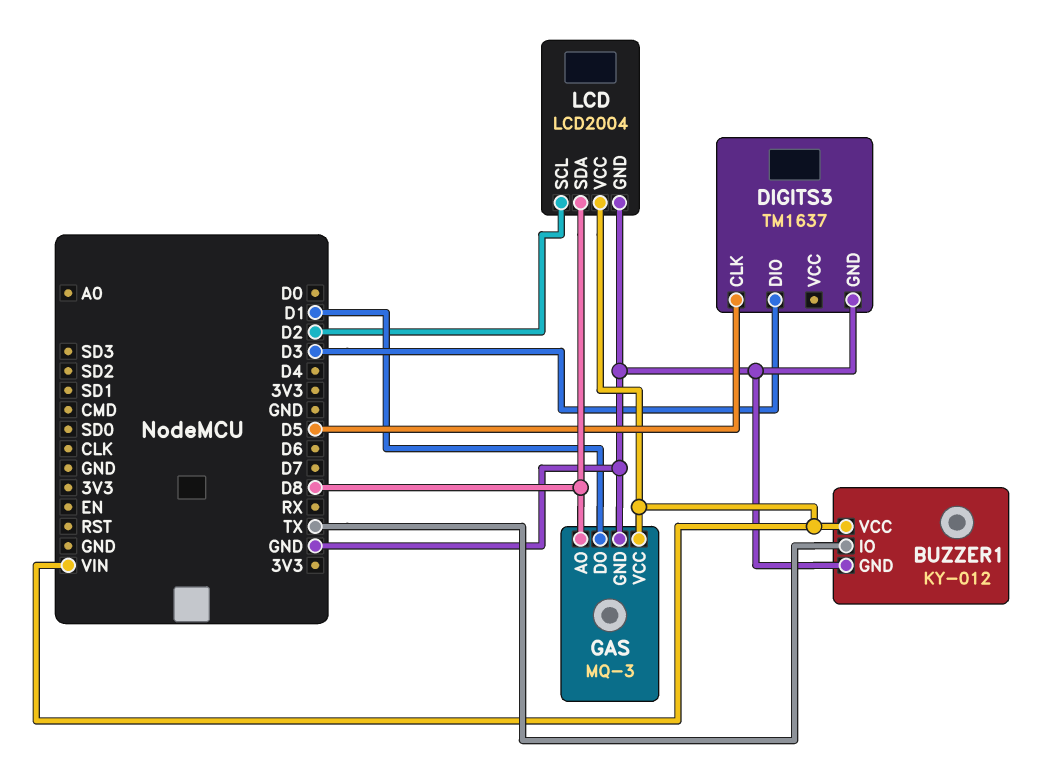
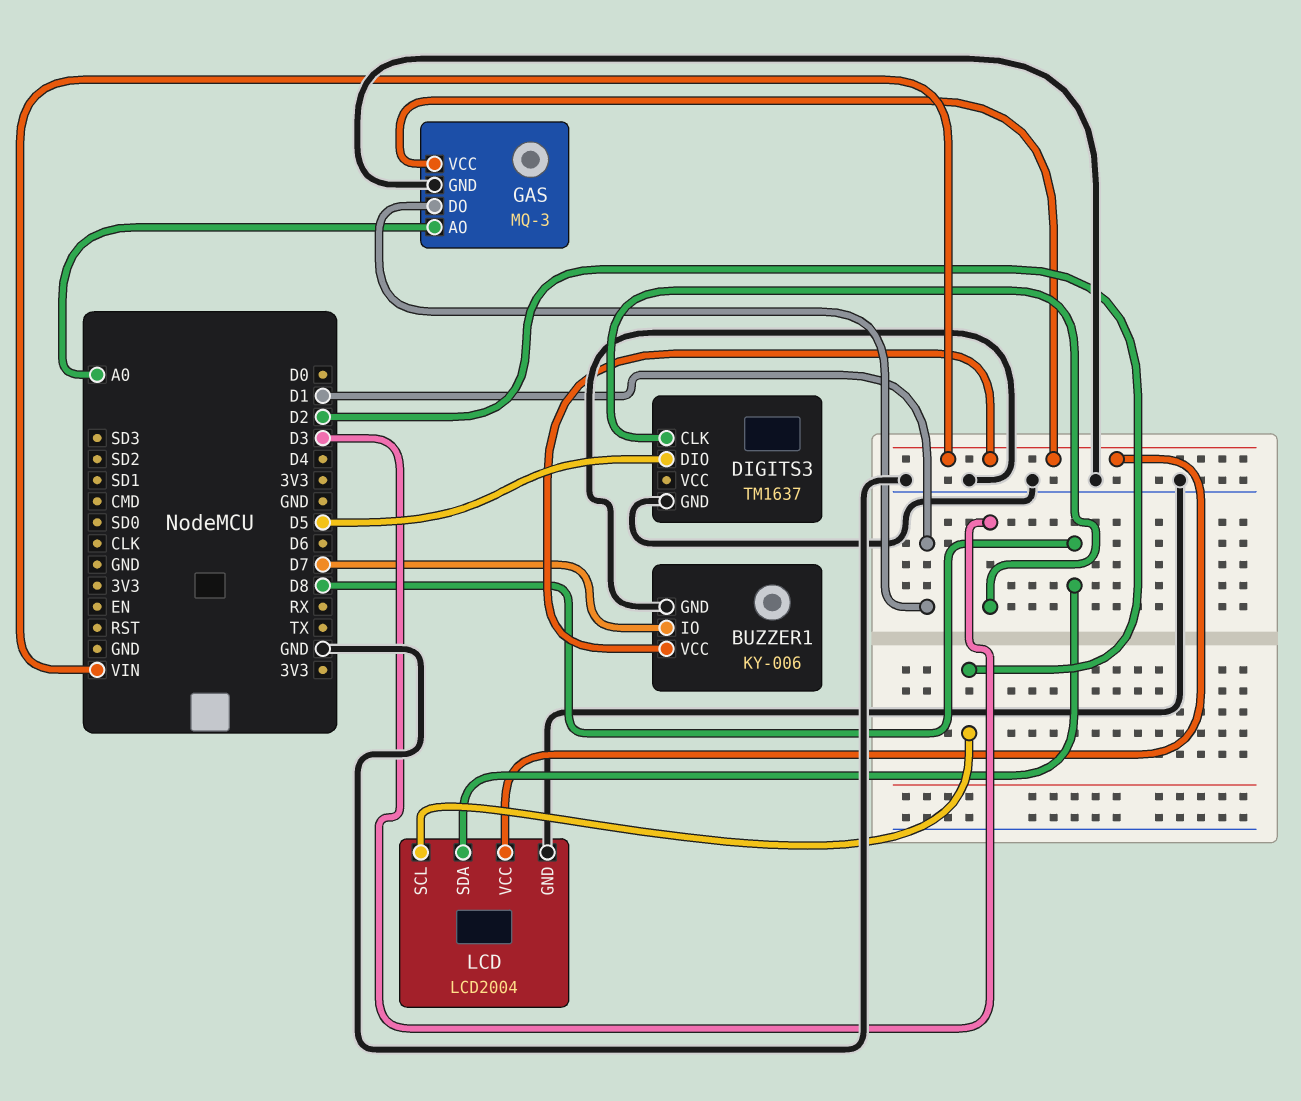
BUZZER1: KY-012 -> KY-006
BUZZER1 pin IO: TX -> D7
DIGITS3 pin CLK: D5 -> D3
DIGITS3 pin DIO: D3 -> D5
GAS pin AO: D8 -> A0

